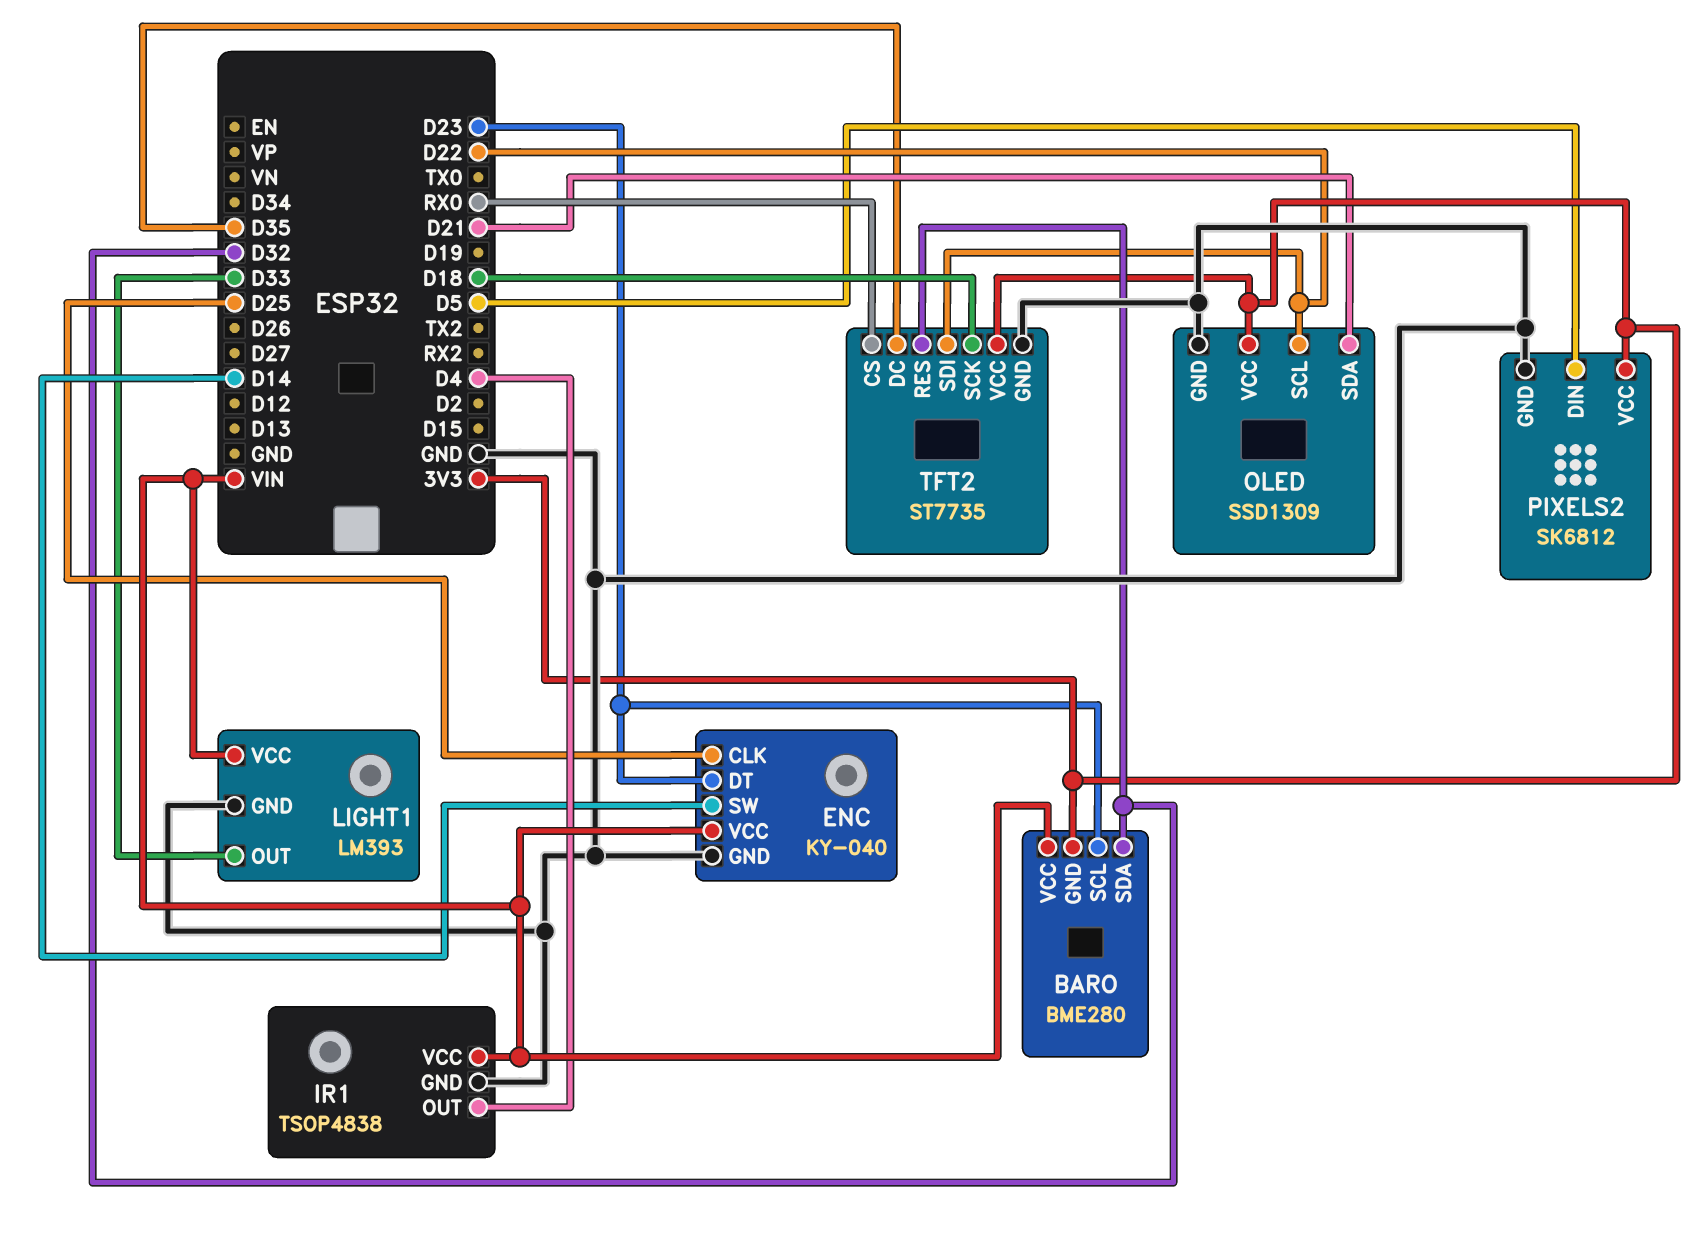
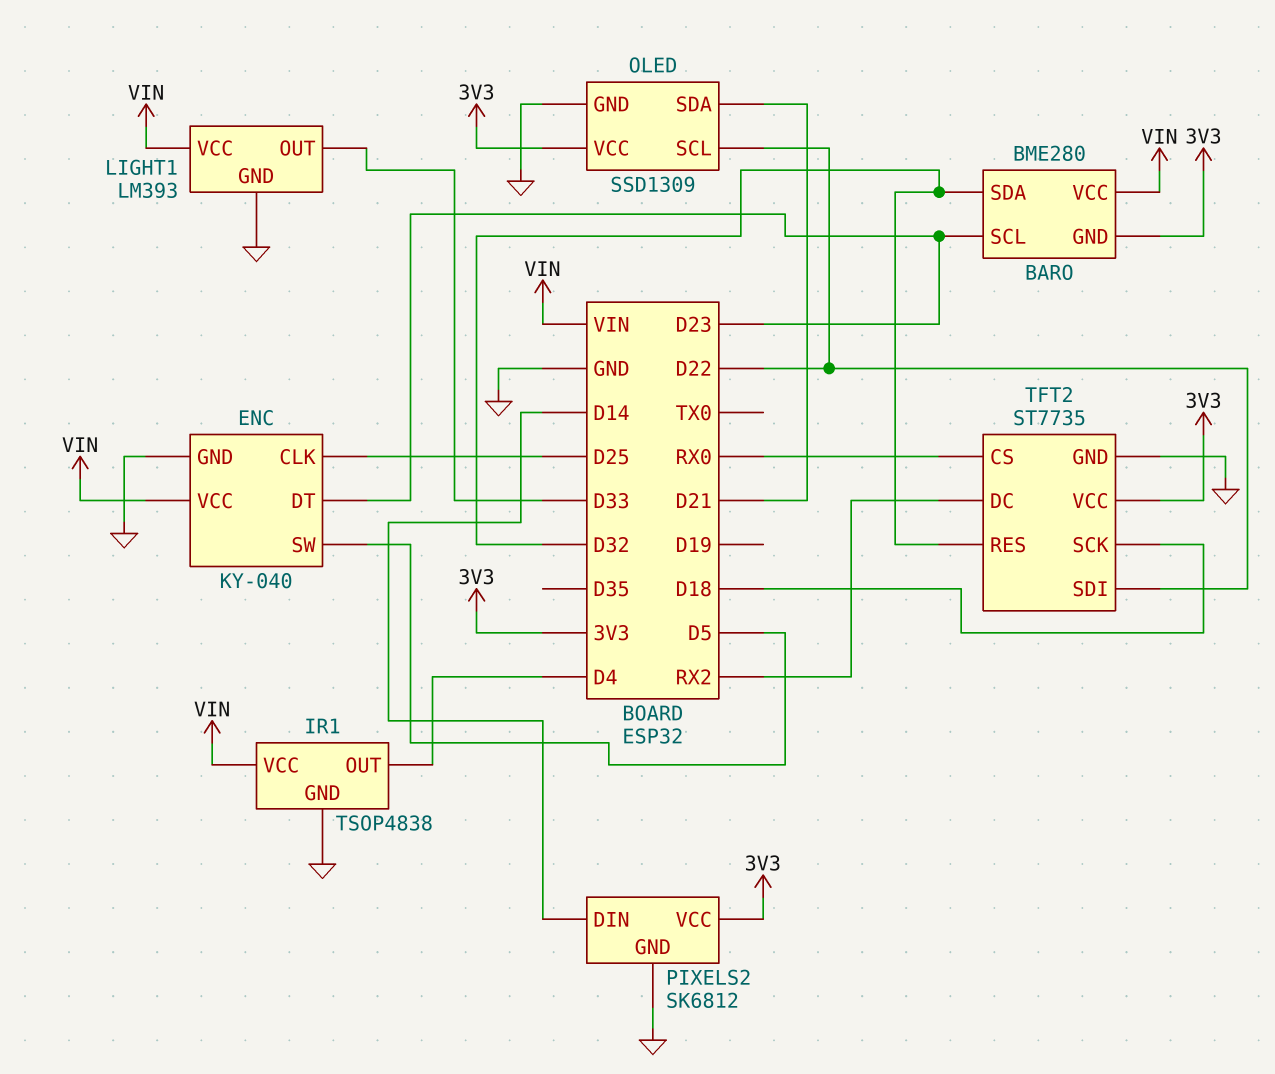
ENC pin SW: D14 -> D5
PIXELS2 pin DIN: D5 -> D14
TFT2 pin DC: D35 -> RX2

